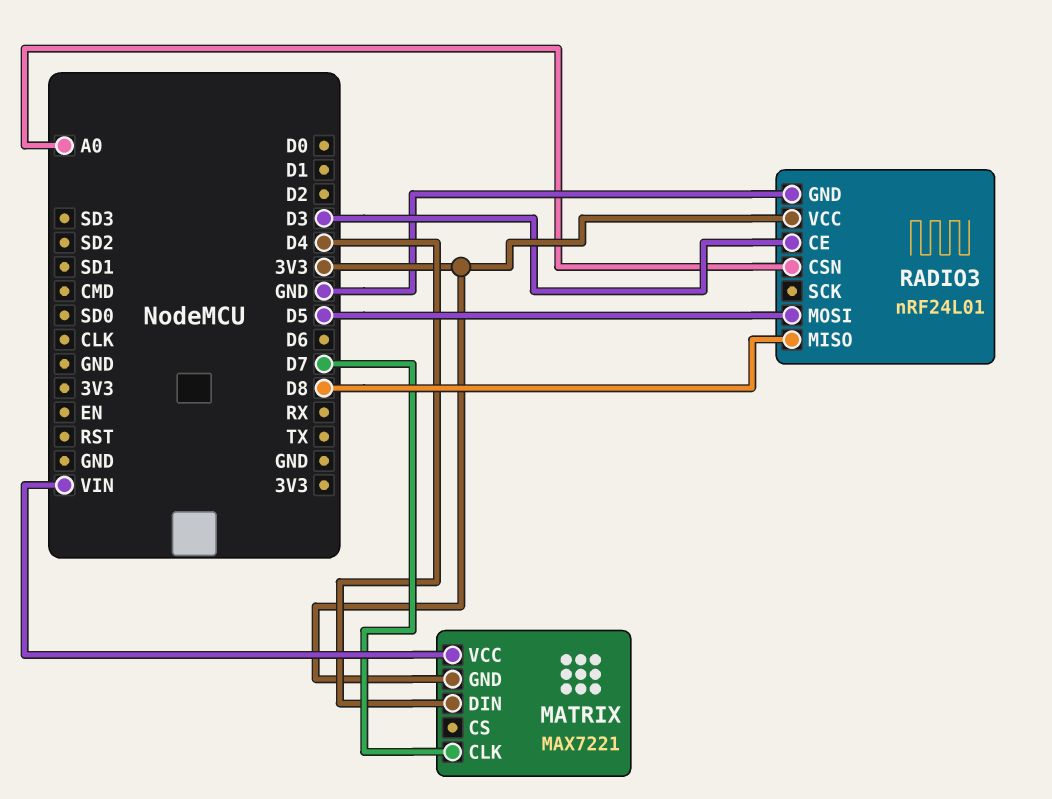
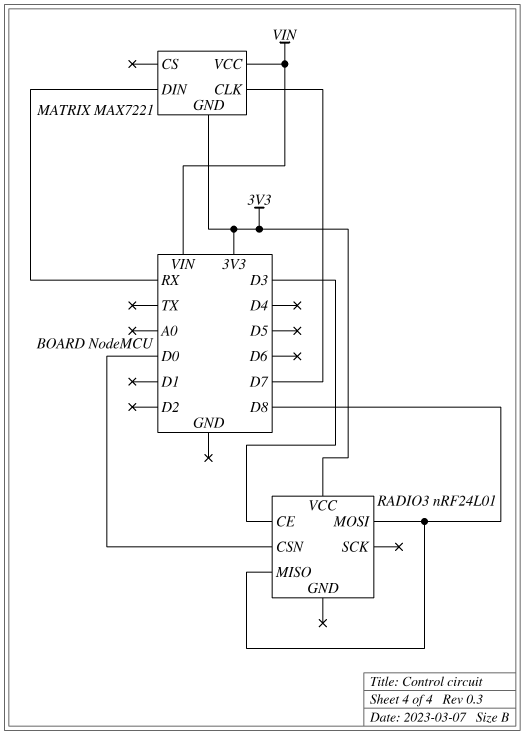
MATRIX pin DIN: D4 -> RX
RADIO3 pin CSN: A0 -> D0
RADIO3 pin GND: GND -> none
RADIO3 pin MOSI: D5 -> D8

